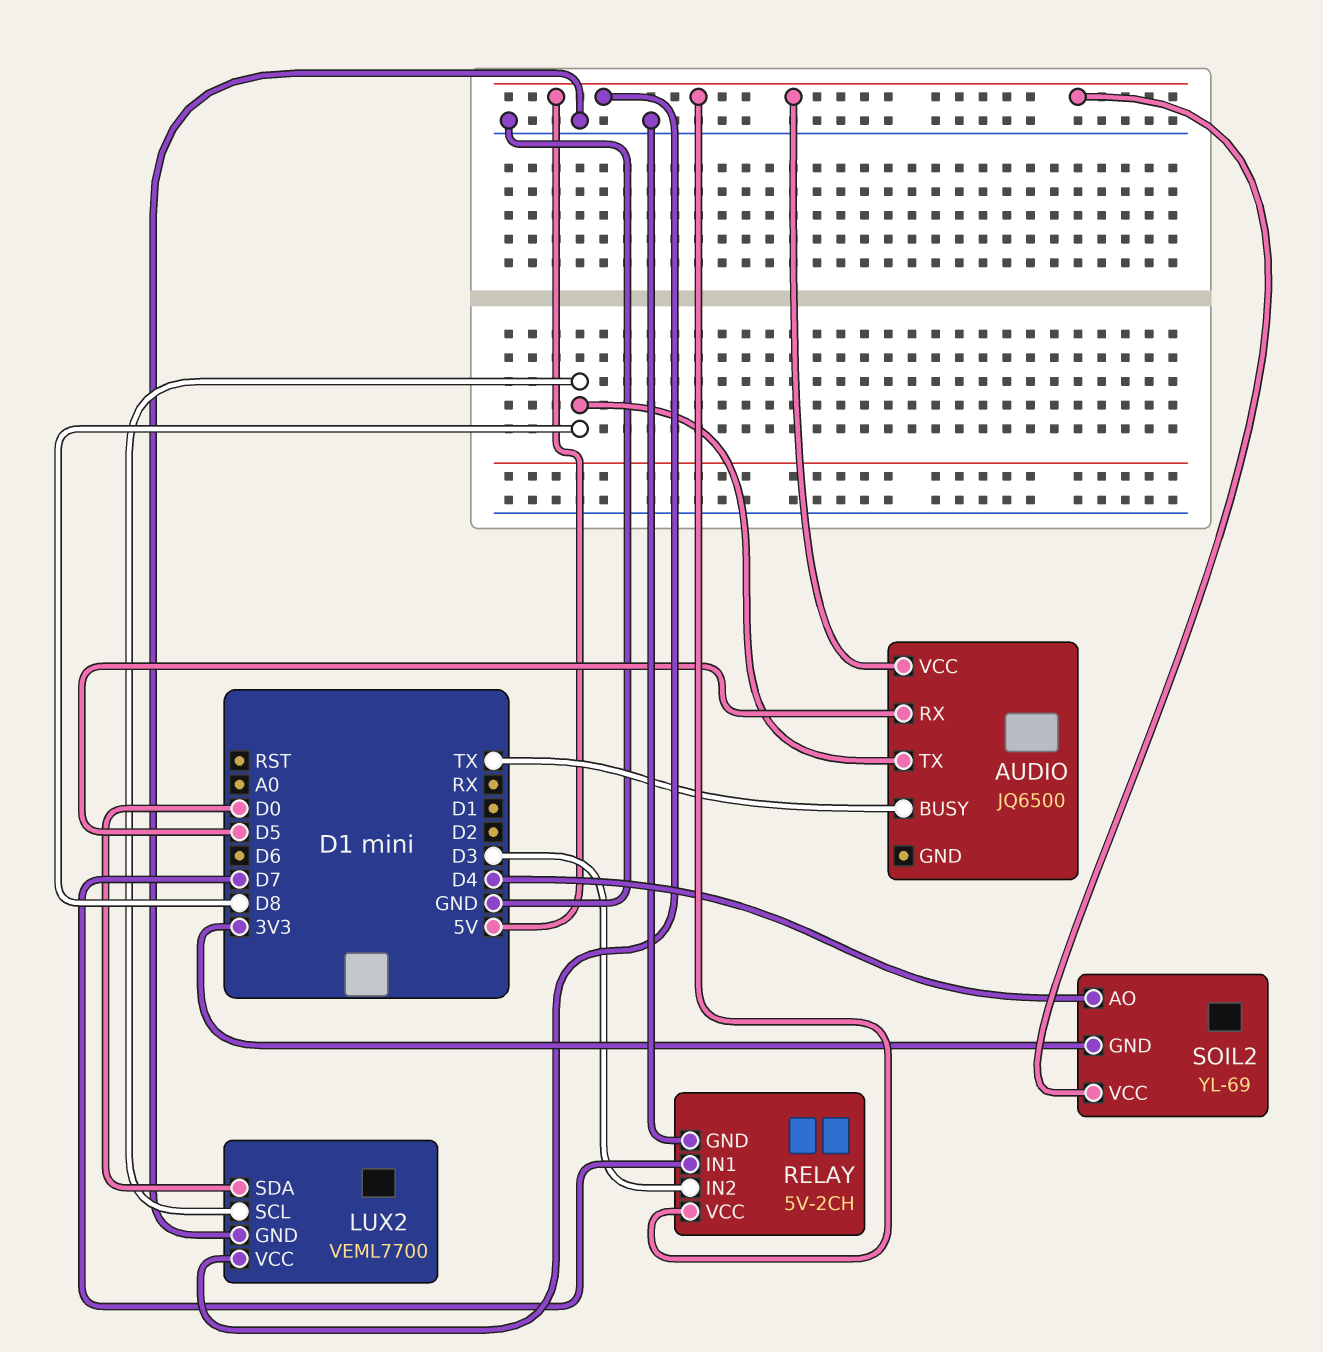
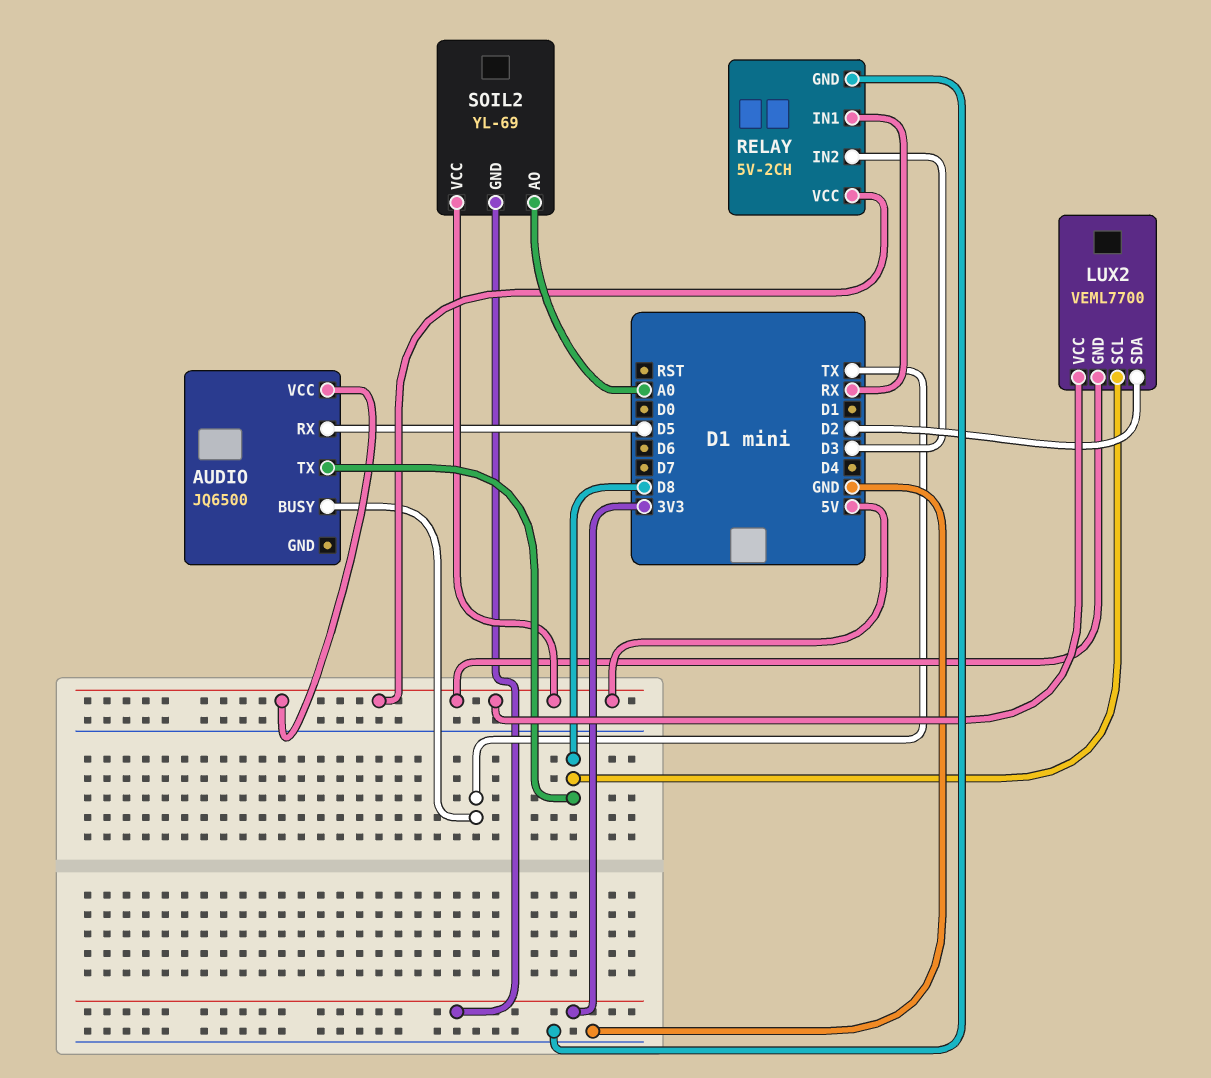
LUX2 pin GND: GND -> 5V
LUX2 pin SDA: D0 -> D2
RELAY pin IN1: D7 -> RX
SOIL2 pin AO: D4 -> A0

